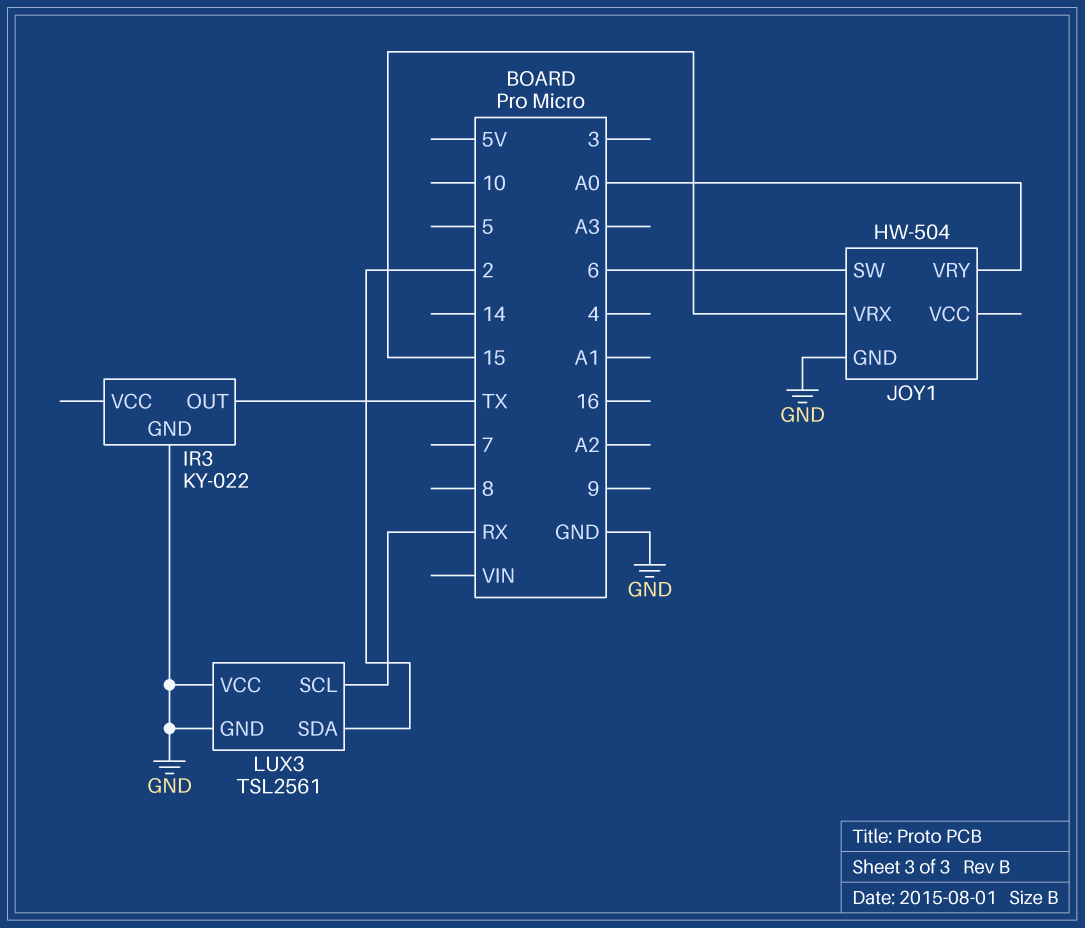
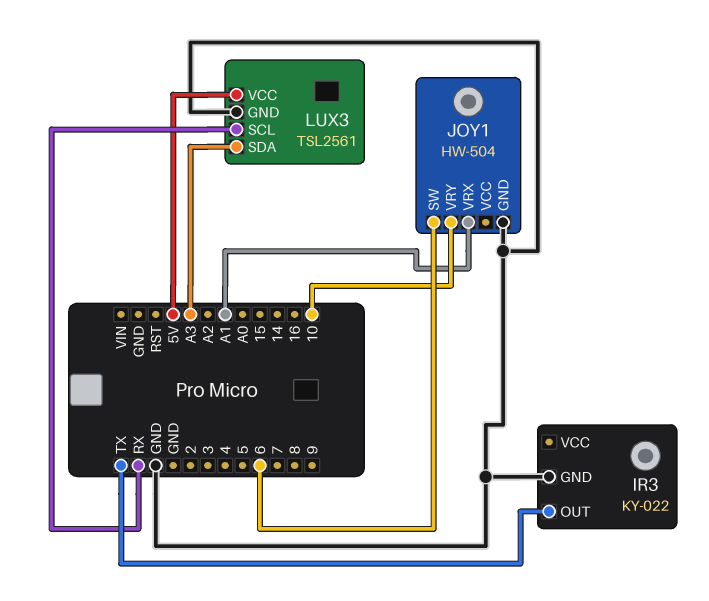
JOY1 pin VRX: 15 -> A1
JOY1 pin VRY: A0 -> 10
LUX3 pin SDA: 2 -> A3
LUX3 pin VCC: GND -> 5V

